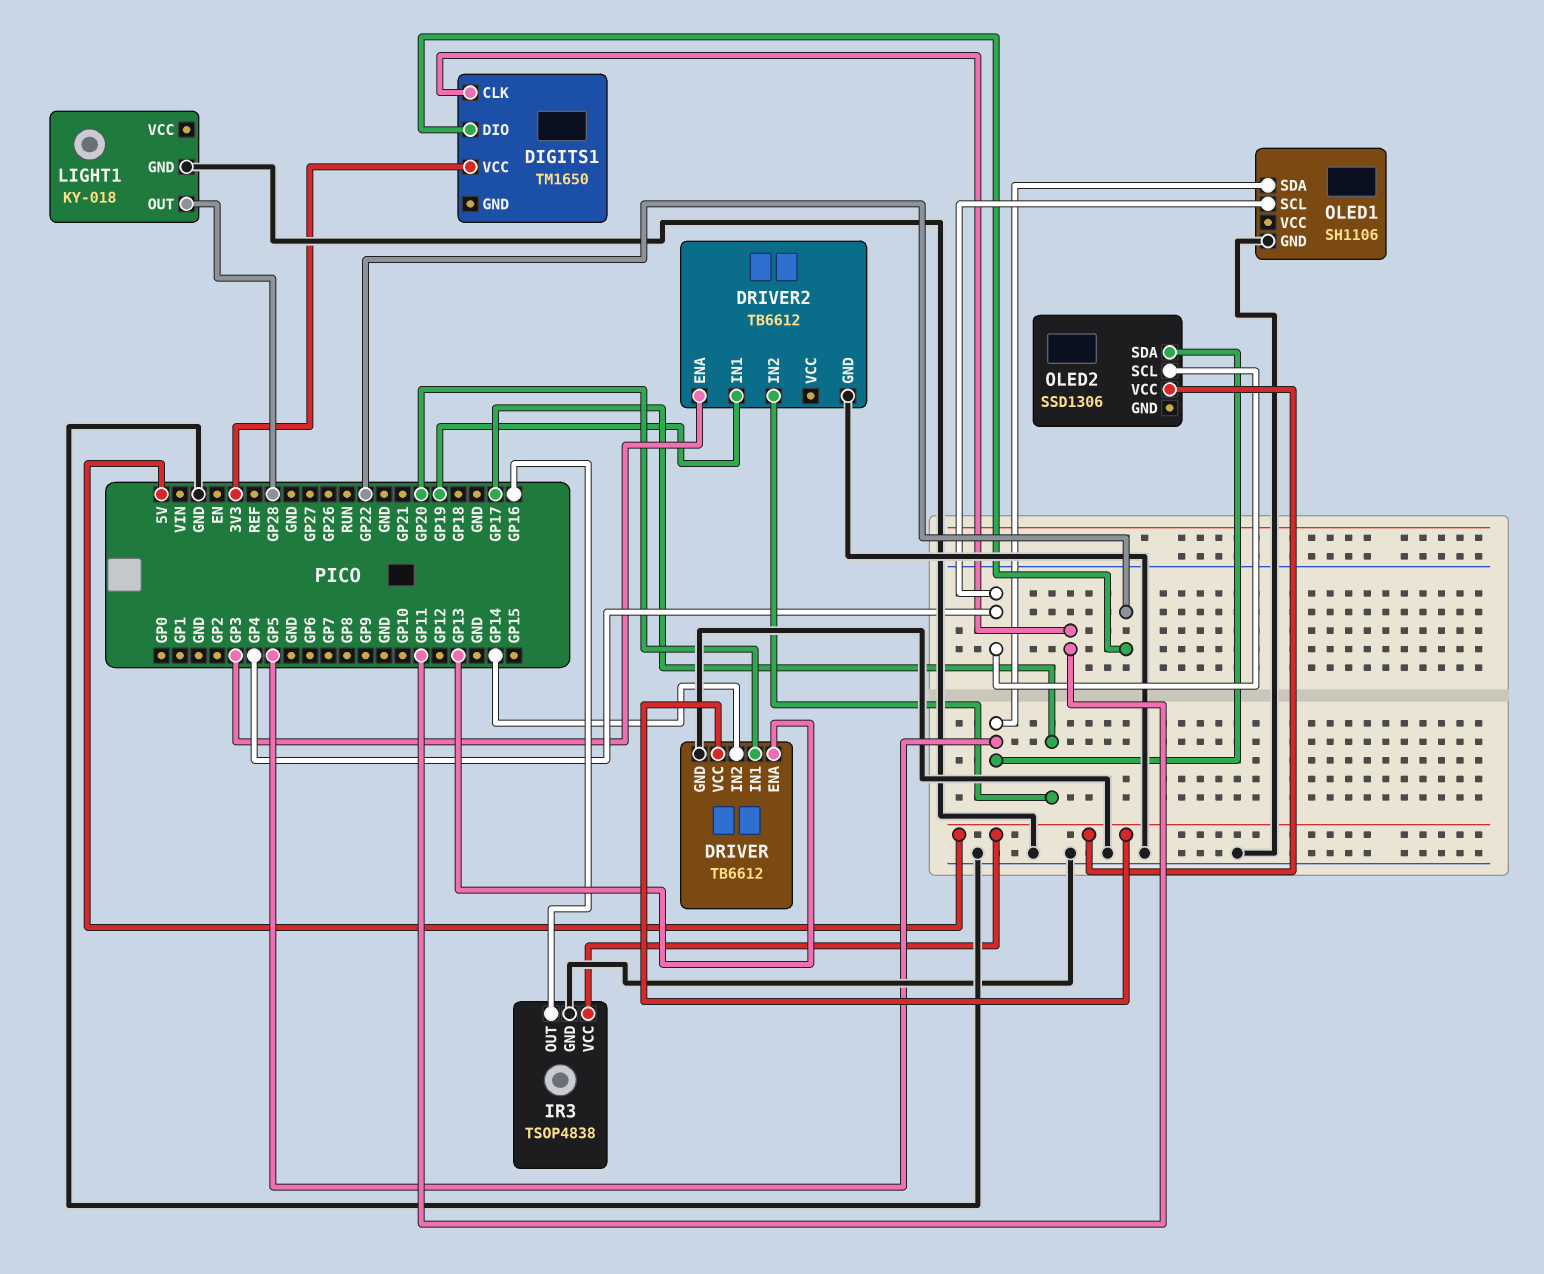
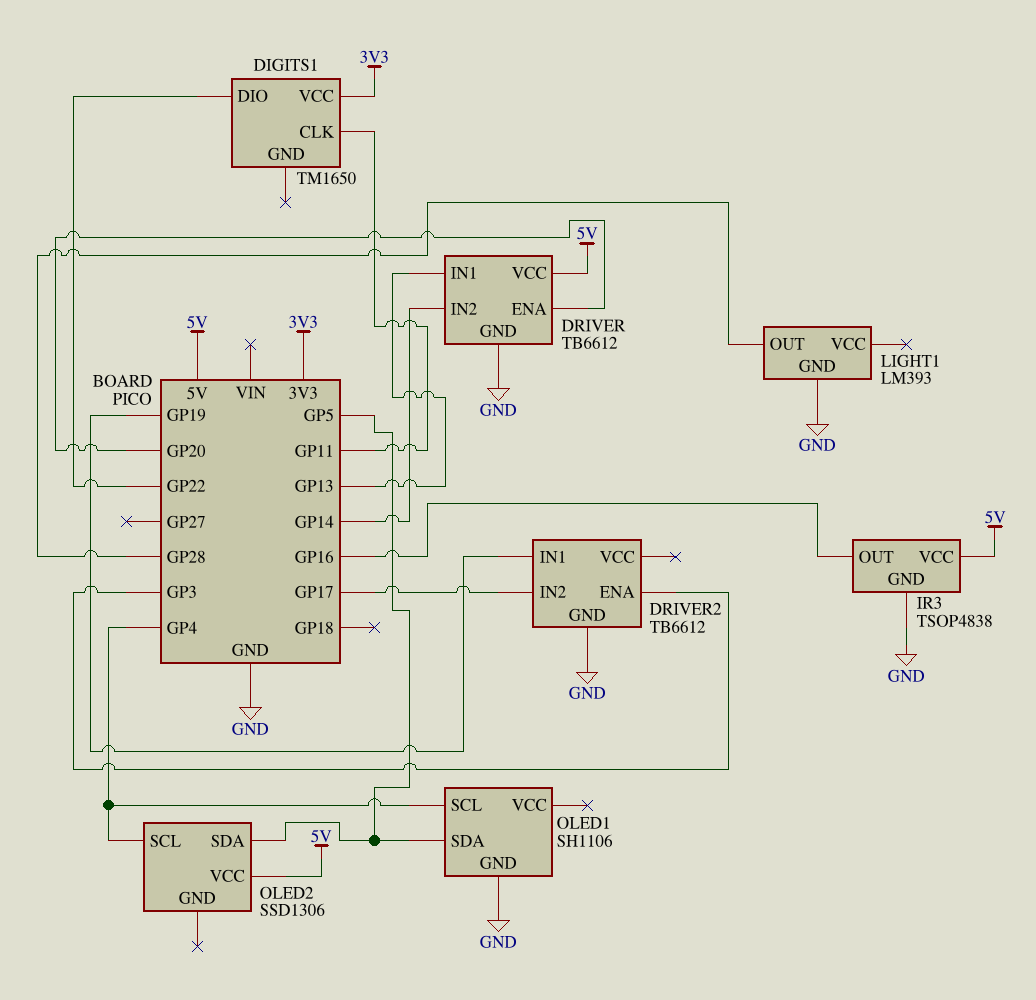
DRIVER pin ENA: GP13 -> GP20
DRIVER pin IN1: GP20 -> GP13
LIGHT1: KY-018 -> LM393

